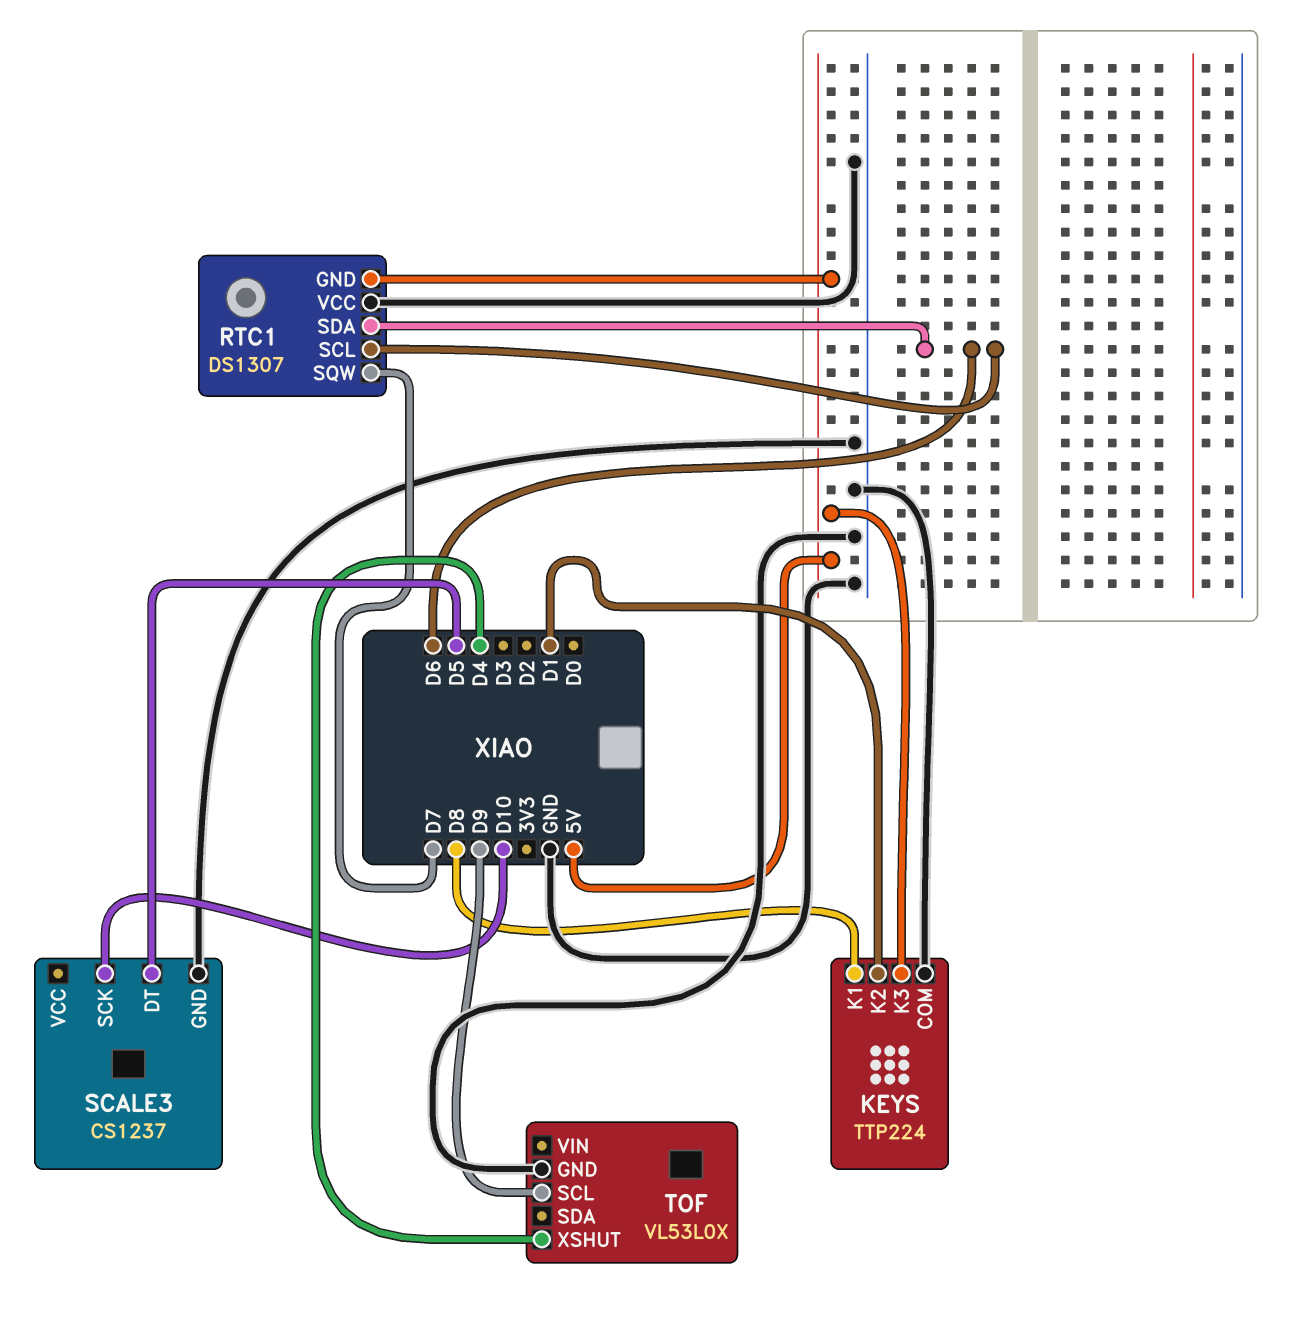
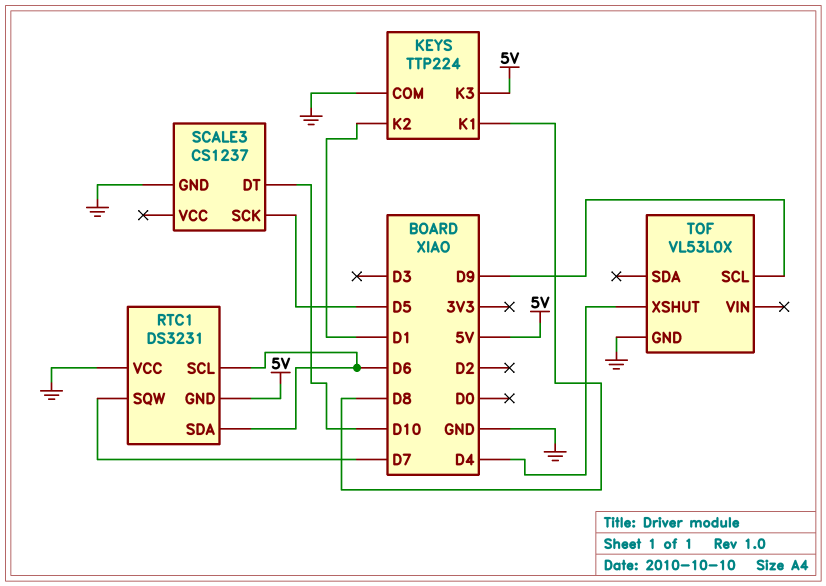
RTC1: DS1307 -> DS3231
SCALE3 pin DT: D5 -> D10
SCALE3 pin SCK: D10 -> D5

